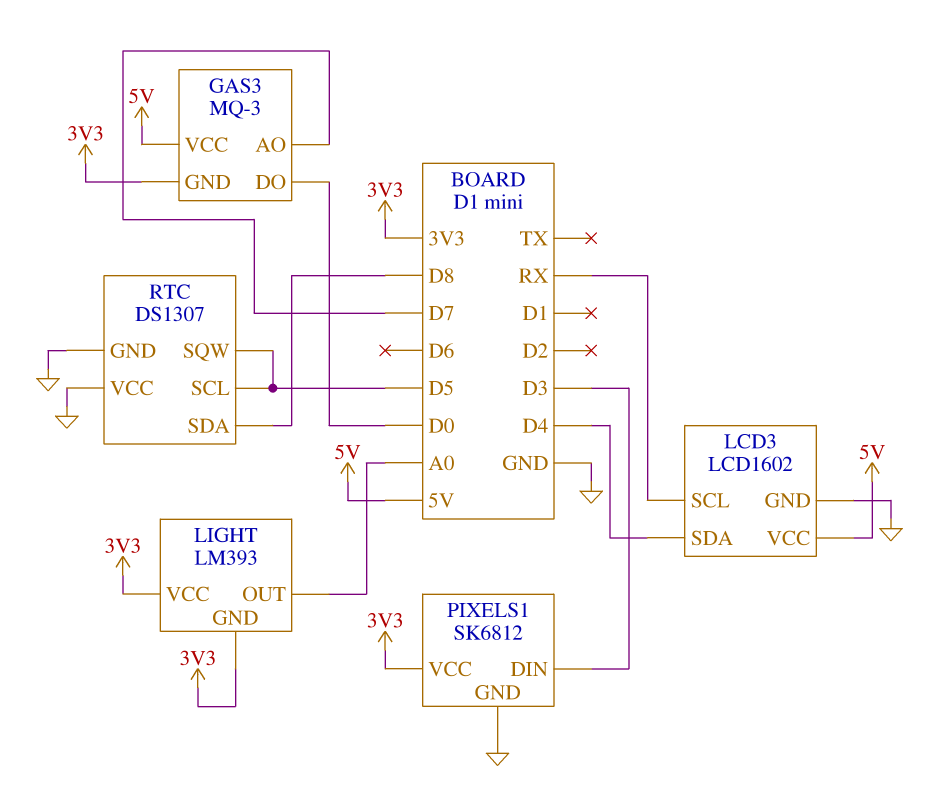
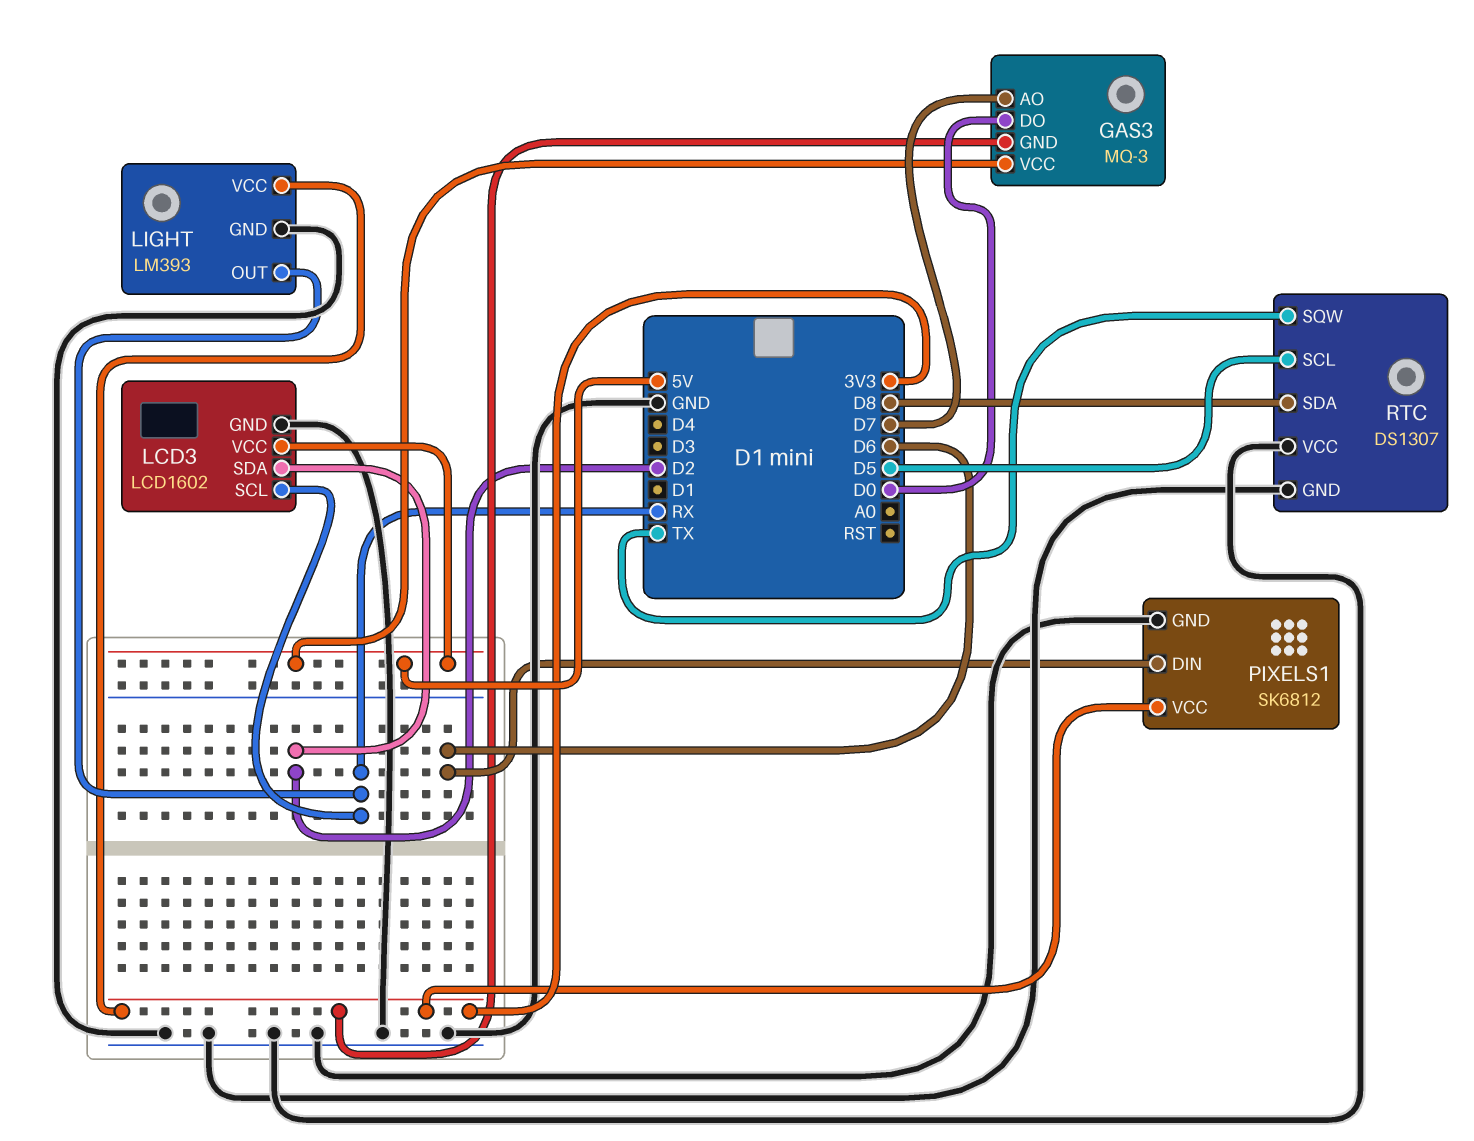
LCD3 pin SDA: D4 -> D2
LIGHT pin GND: 3V3 -> GND
LIGHT pin OUT: A0 -> RX
PIXELS1 pin DIN: D3 -> D6
RTC pin SQW: D5 -> TX

